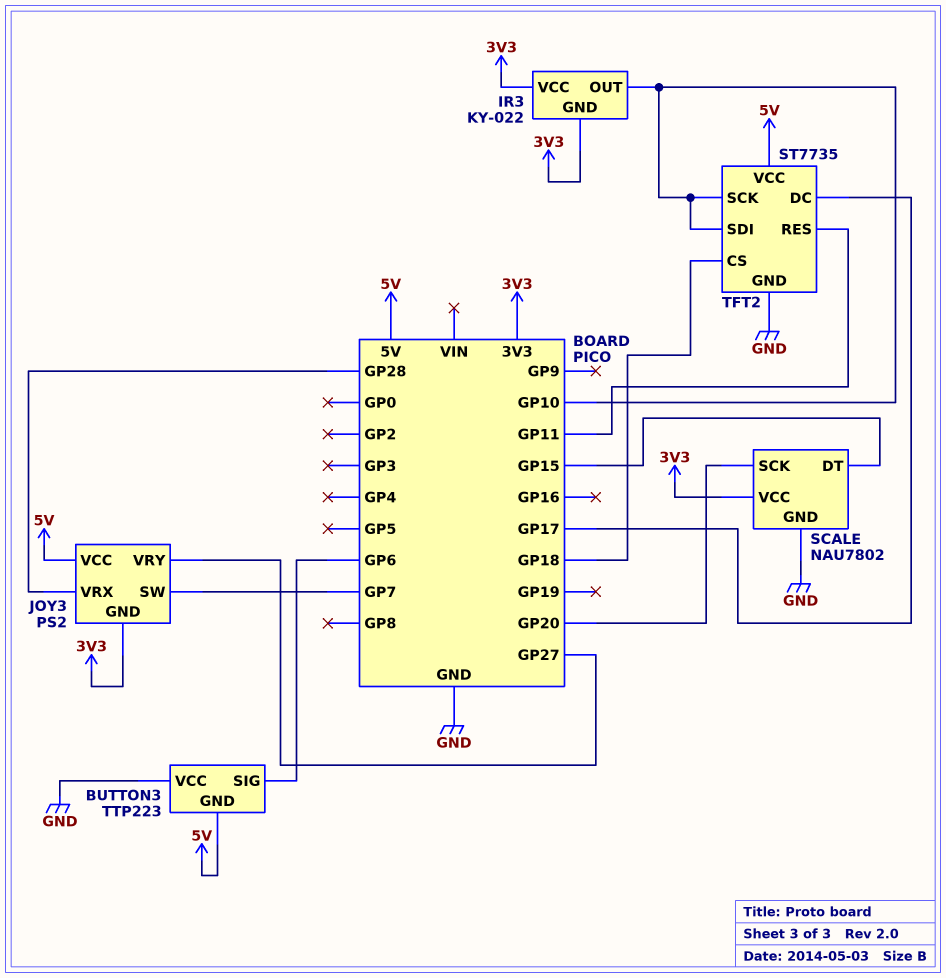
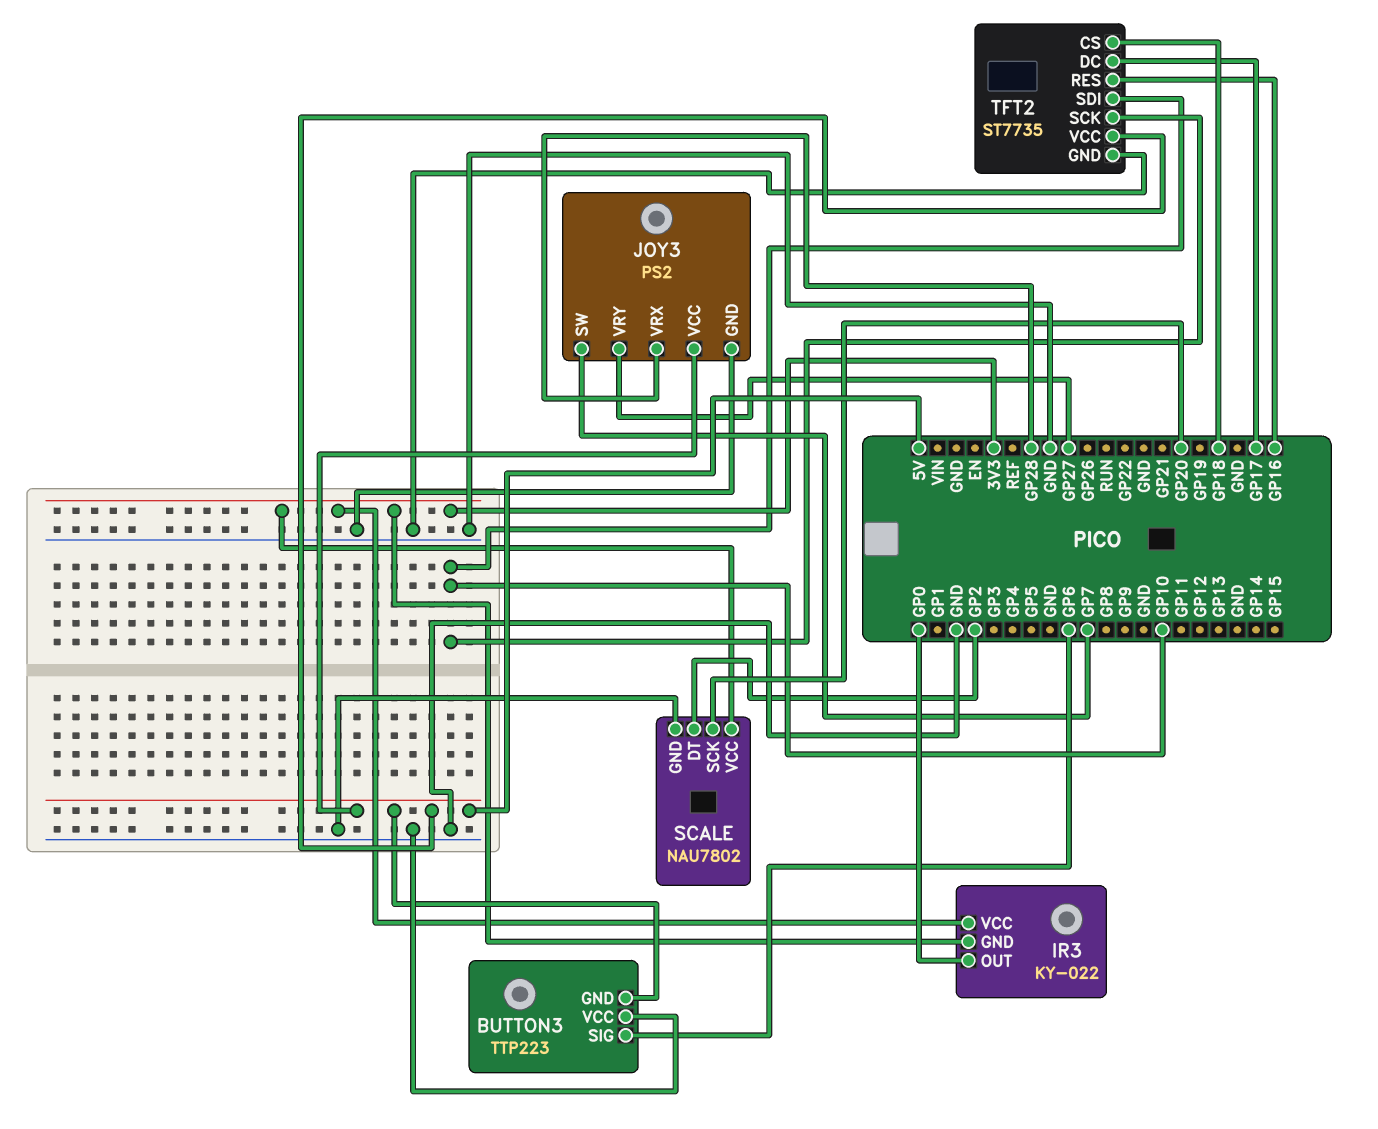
IR3 pin OUT: GP10 -> GP0
JOY3 pin GND: 3V3 -> GND
SCALE pin DT: GP15 -> GP2
TFT2 pin RES: GP11 -> GP16

